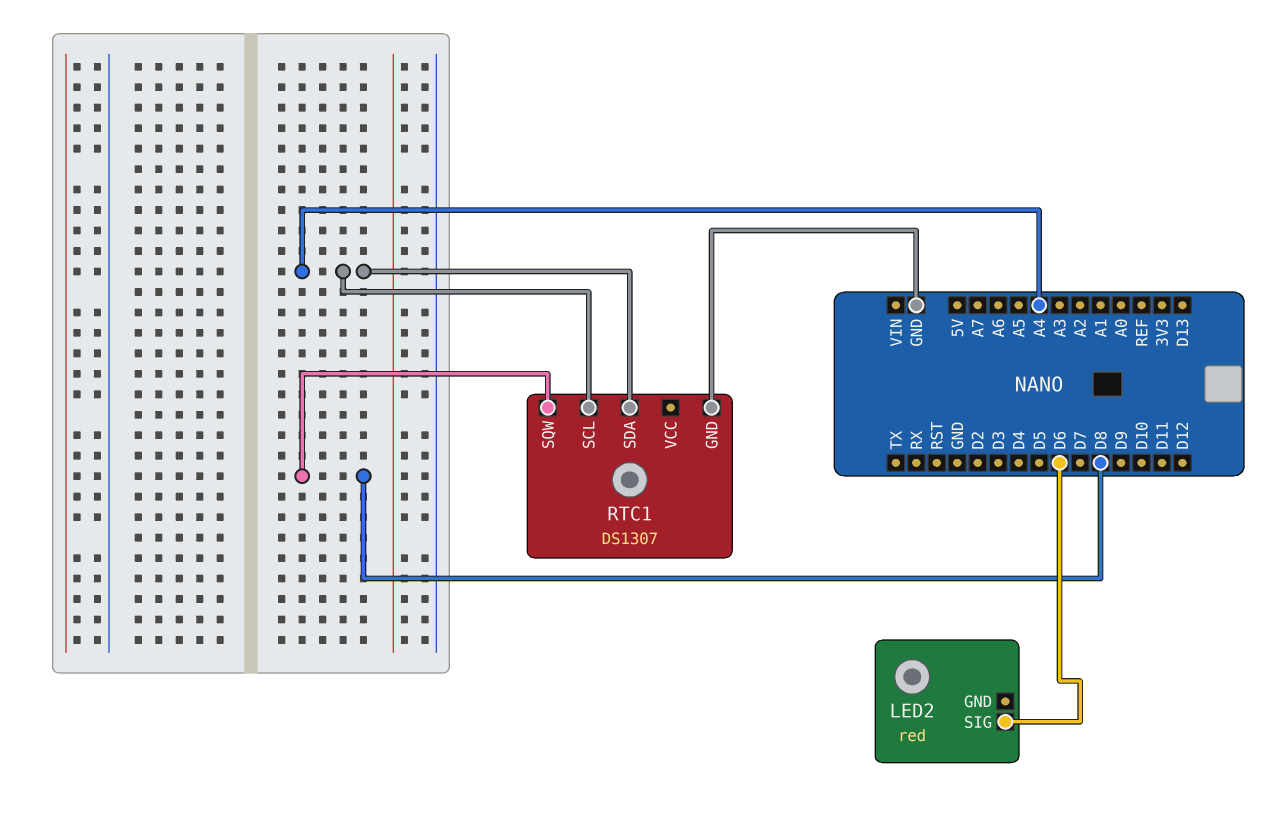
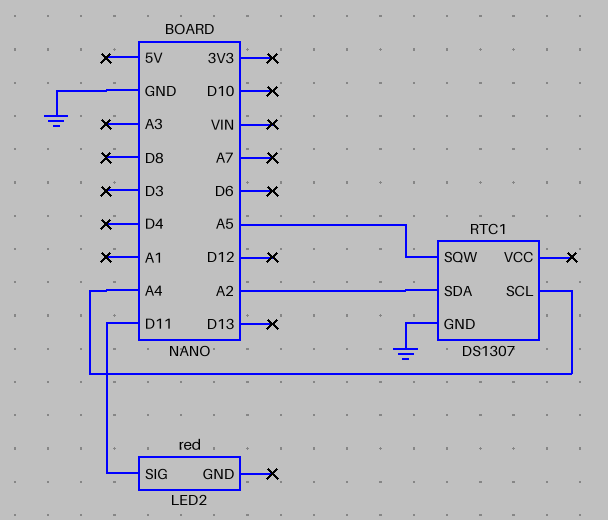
LED2 pin SIG: D6 -> D11
RTC1 pin SDA: A4 -> A2
RTC1 pin SQW: D8 -> A5

